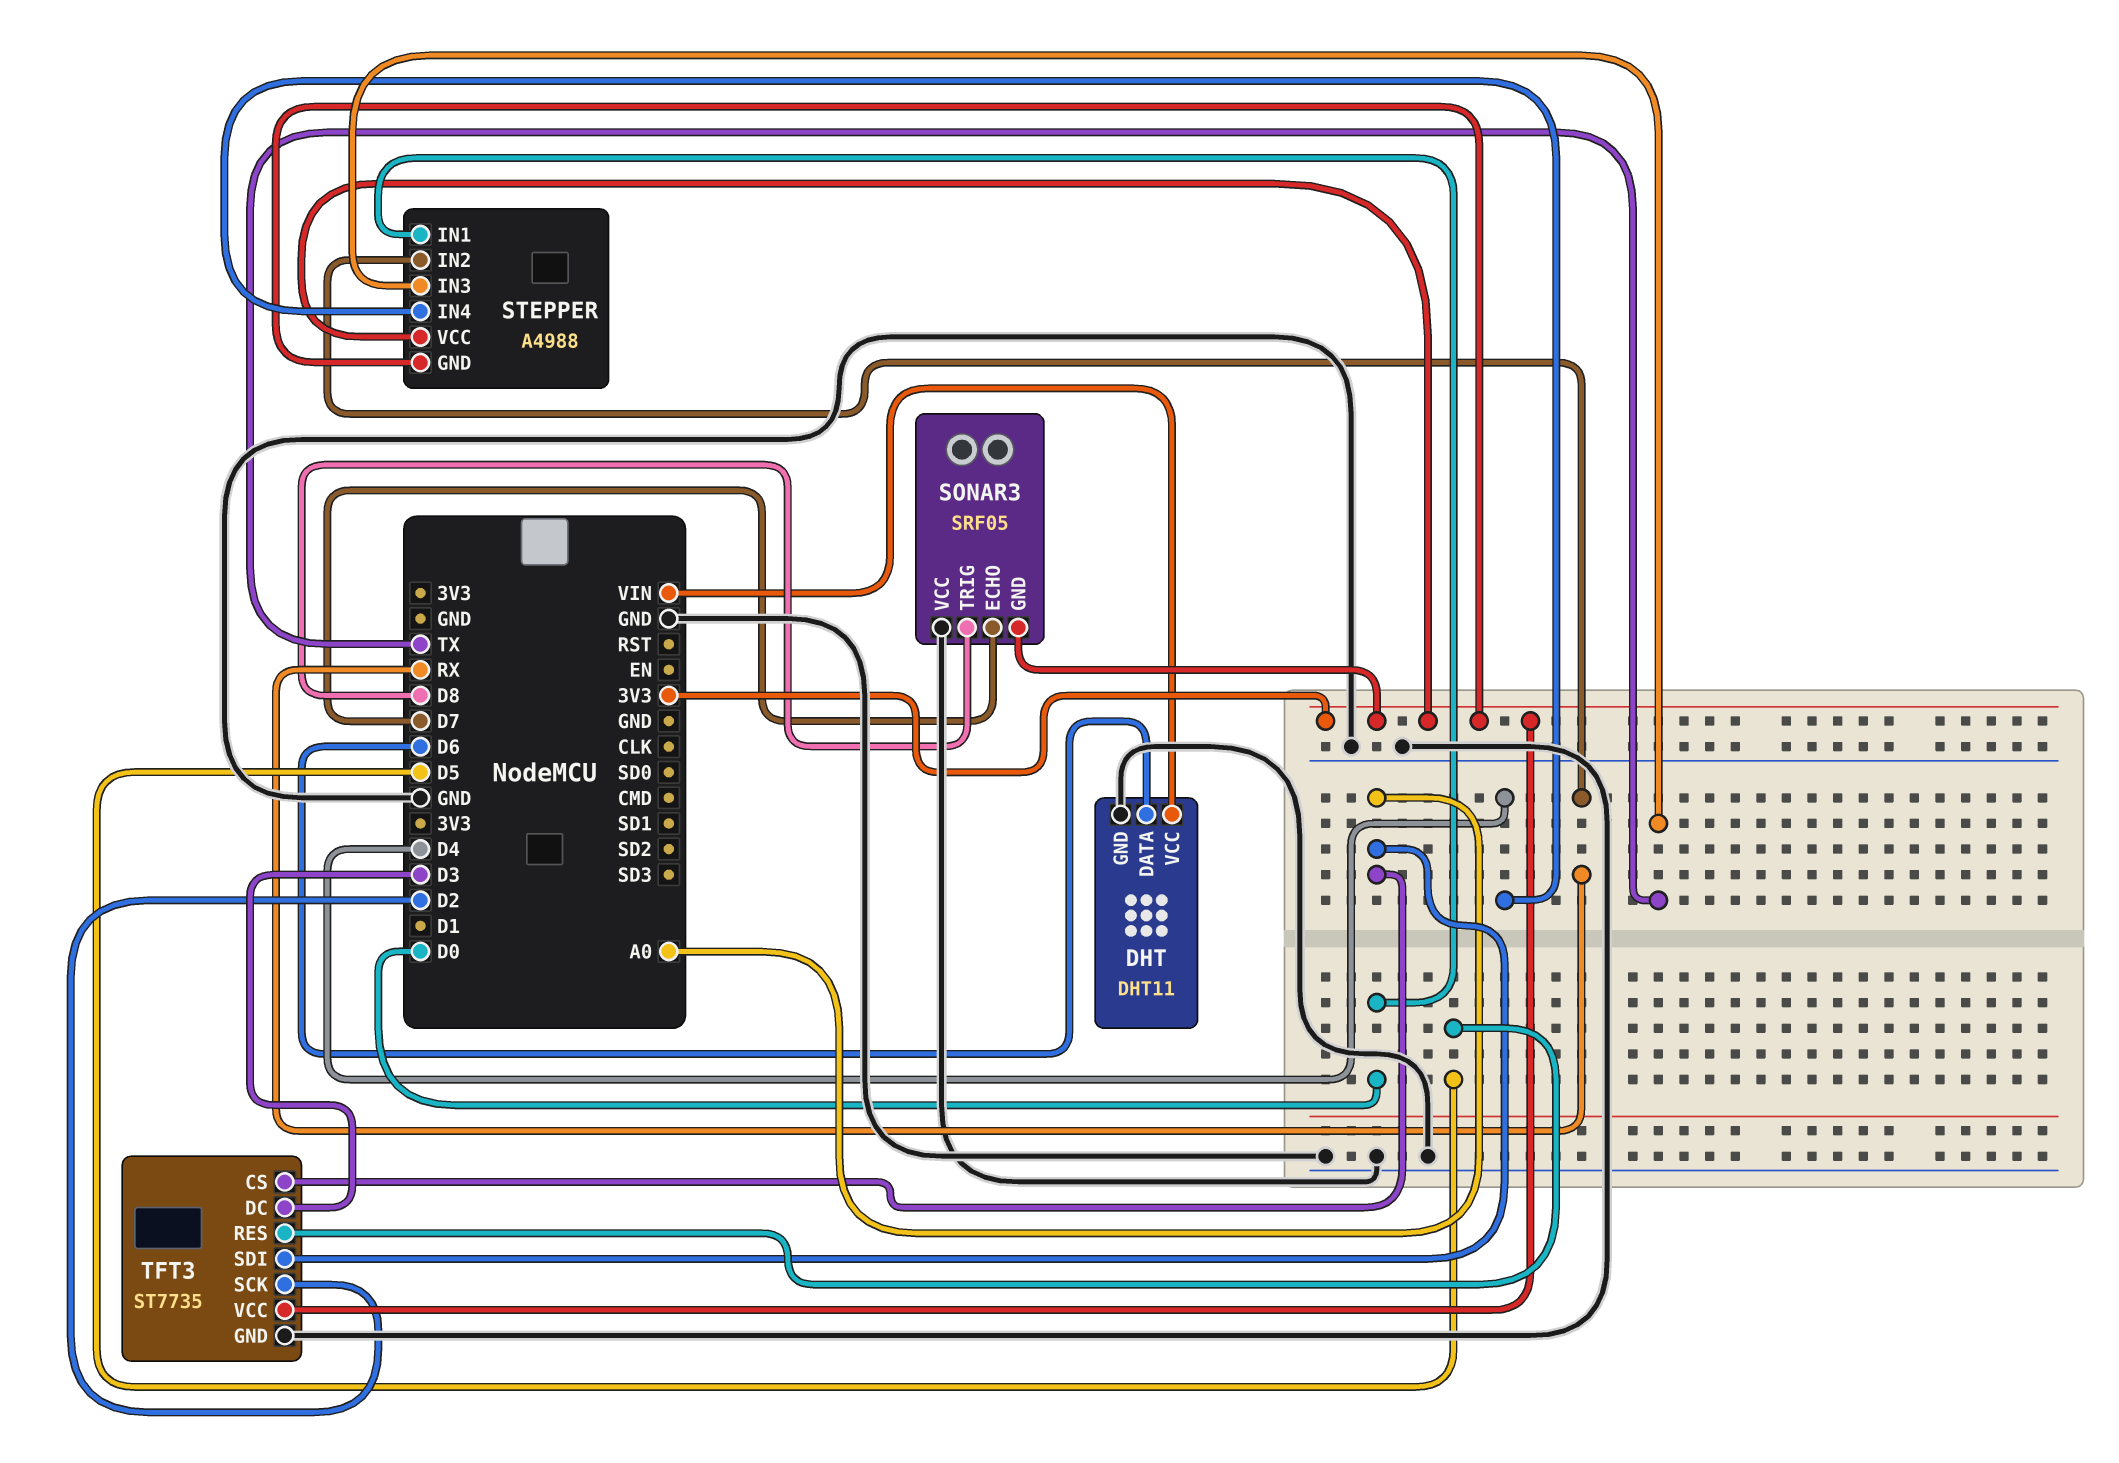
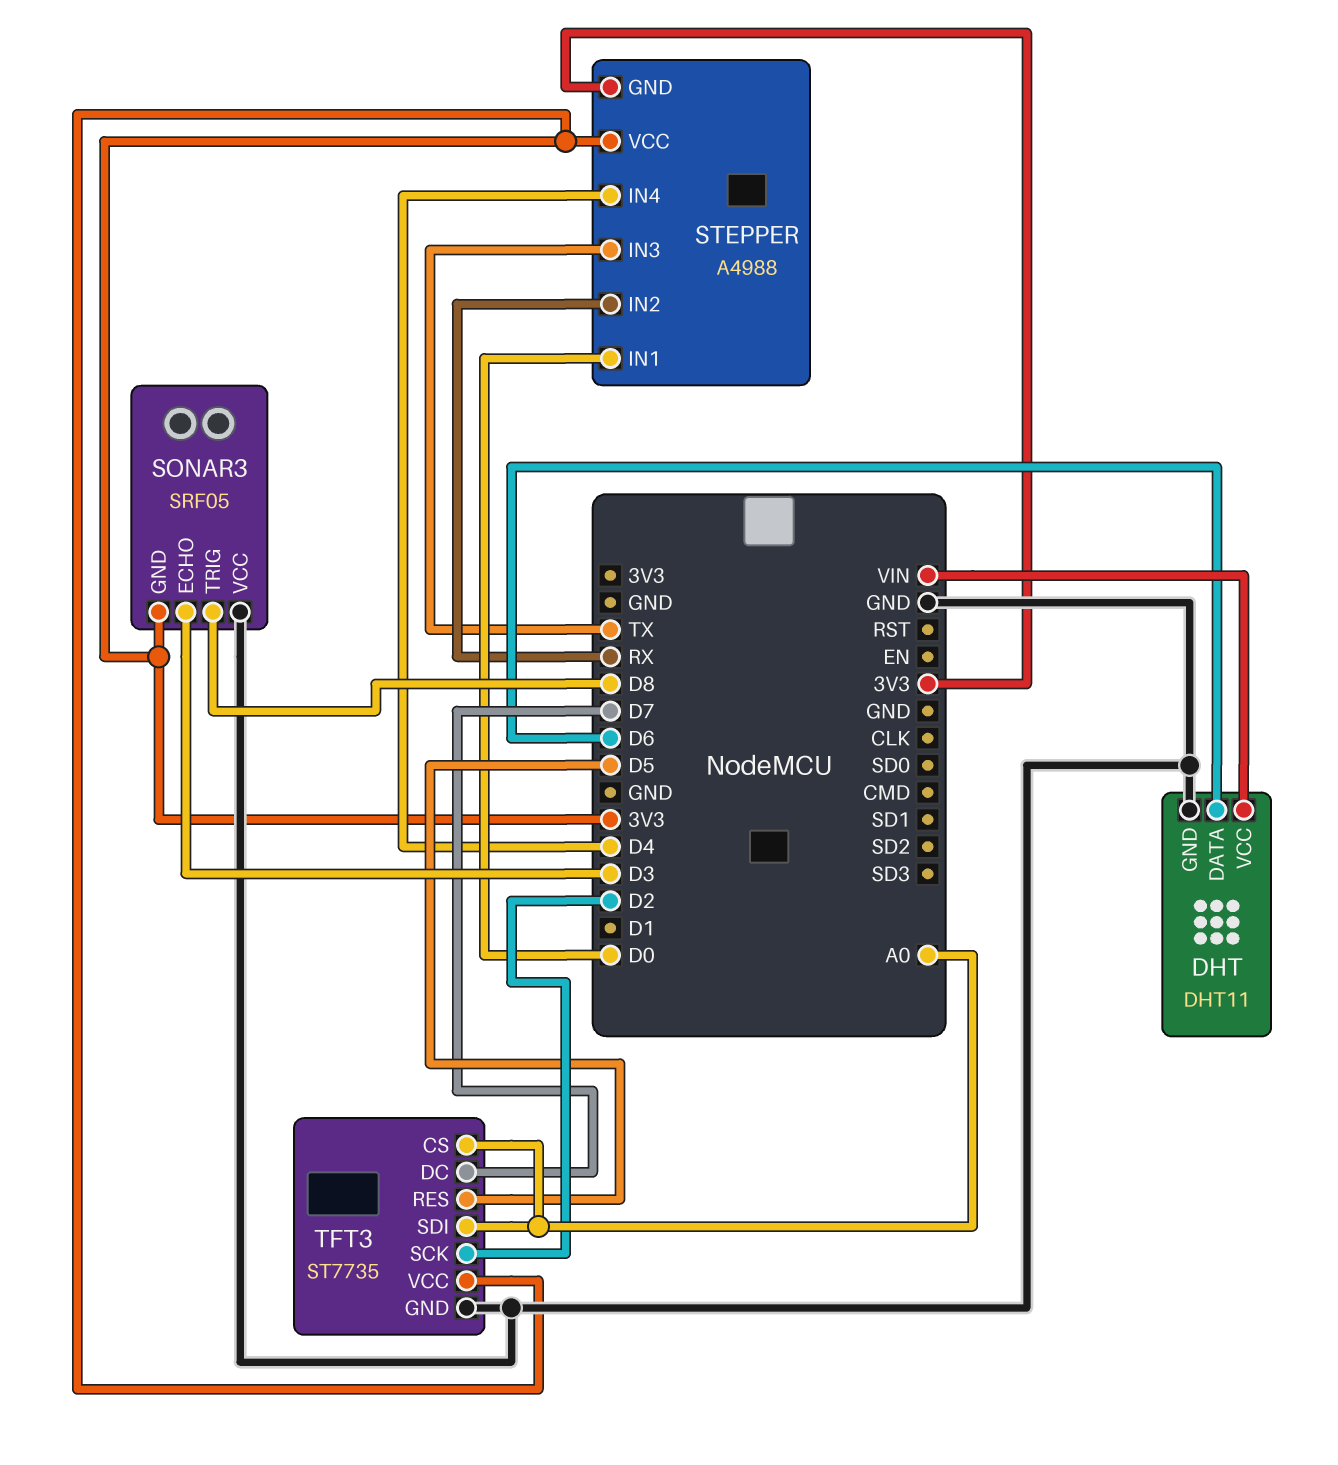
SONAR3 pin ECHO: D7 -> D3
TFT3 pin DC: D3 -> D7

